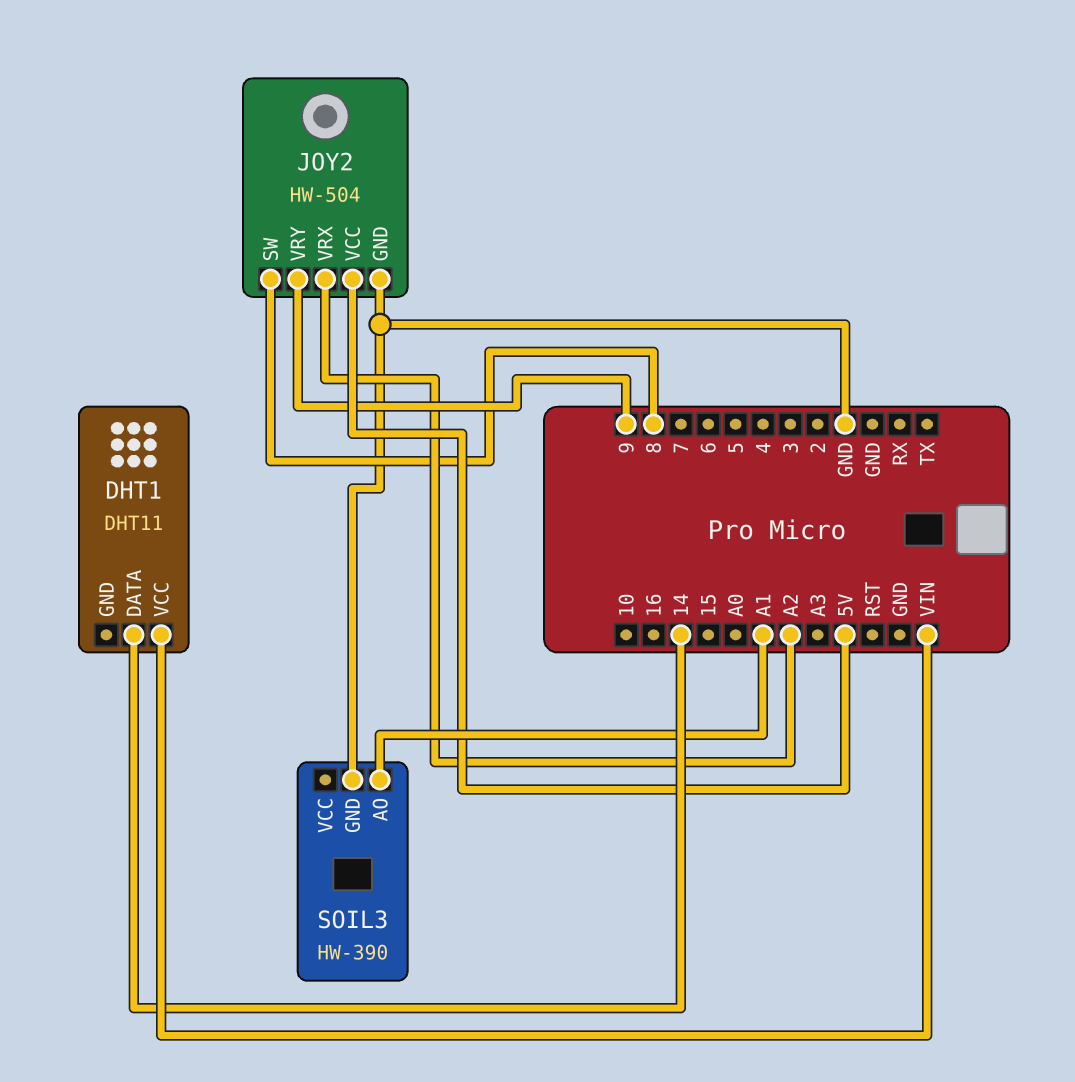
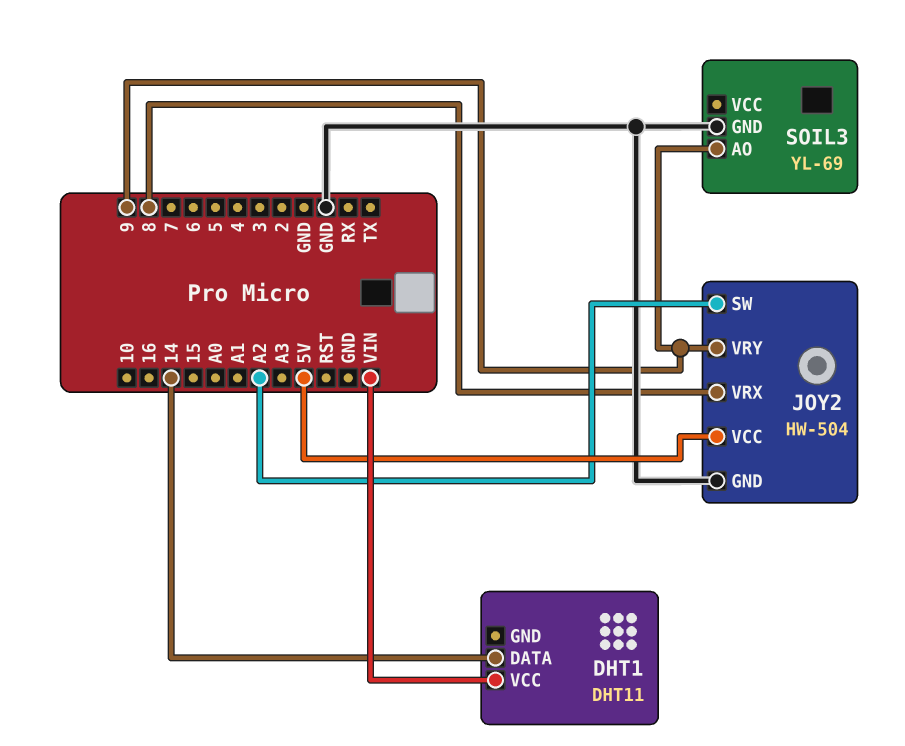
JOY2 pin SW: 8 -> A2
JOY2 pin VRX: A2 -> 8
SOIL3: HW-390 -> YL-69
SOIL3 pin AO: A1 -> 9

